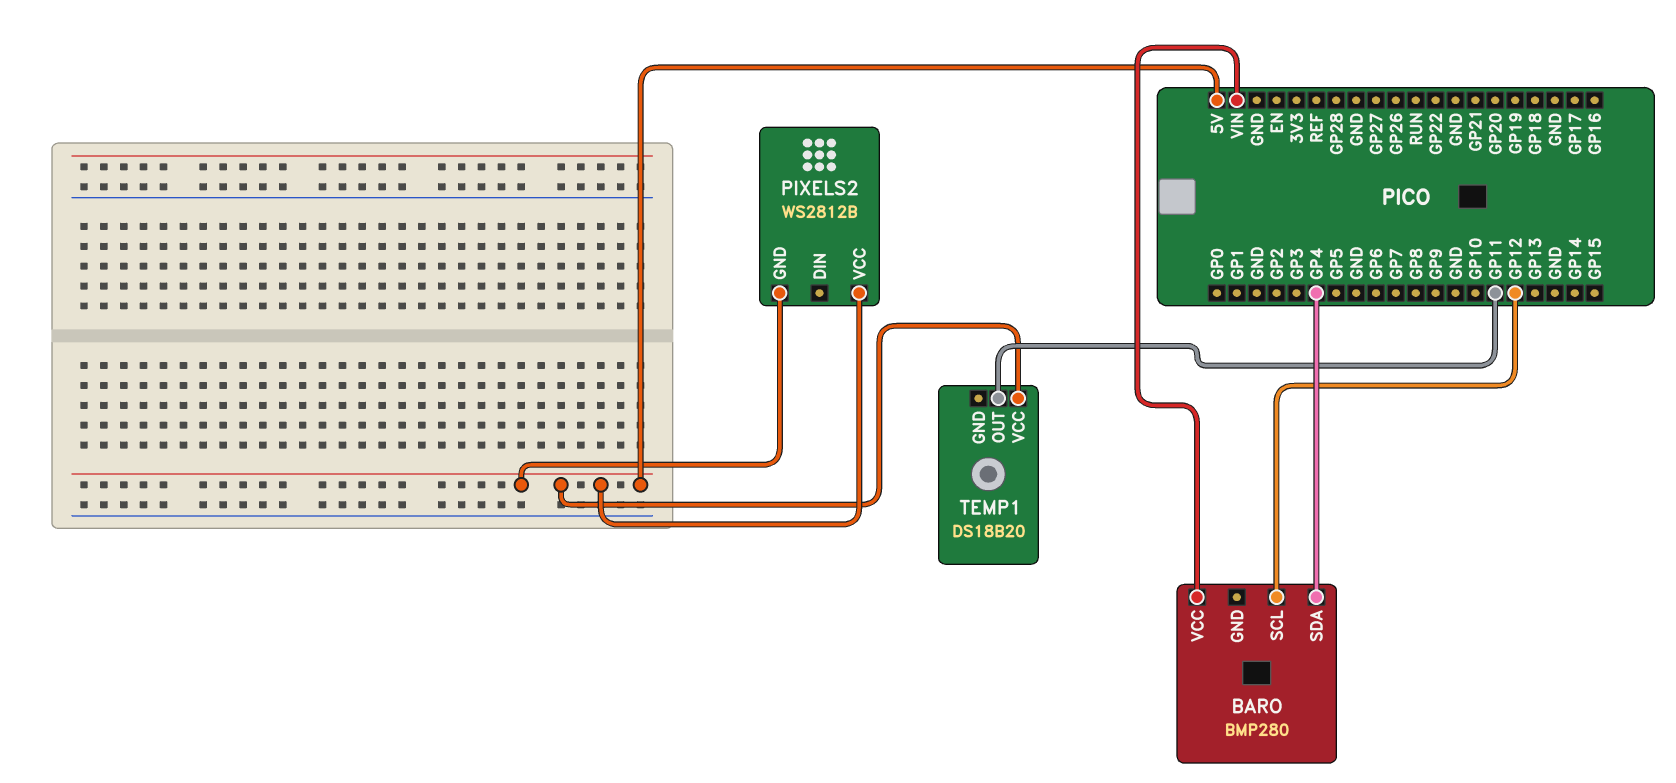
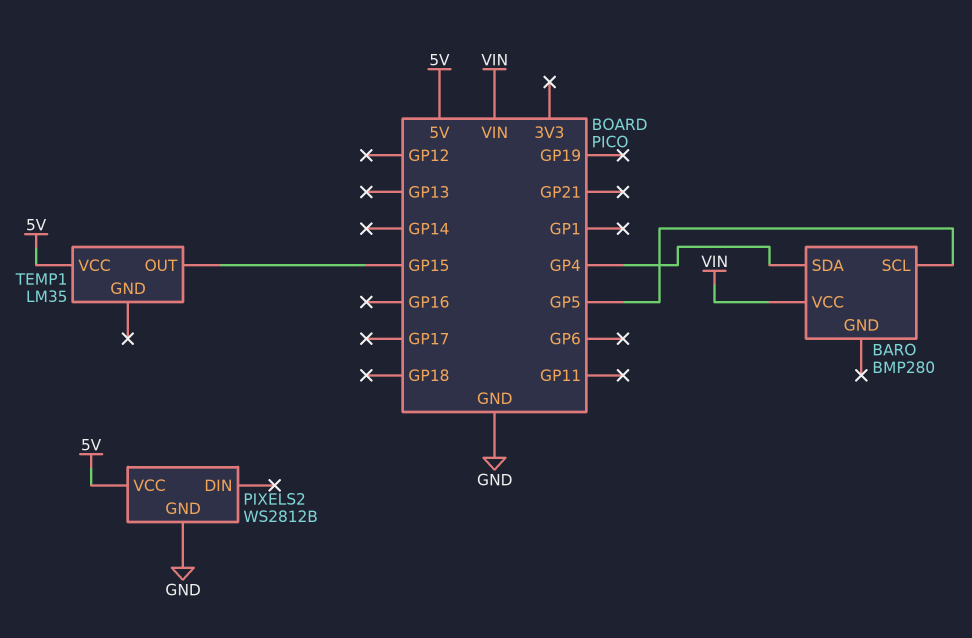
BARO pin SCL: GP12 -> GP5
PIXELS2 pin GND: 5V -> GND
TEMP1: DS18B20 -> LM35
TEMP1 pin OUT: GP11 -> GP15

